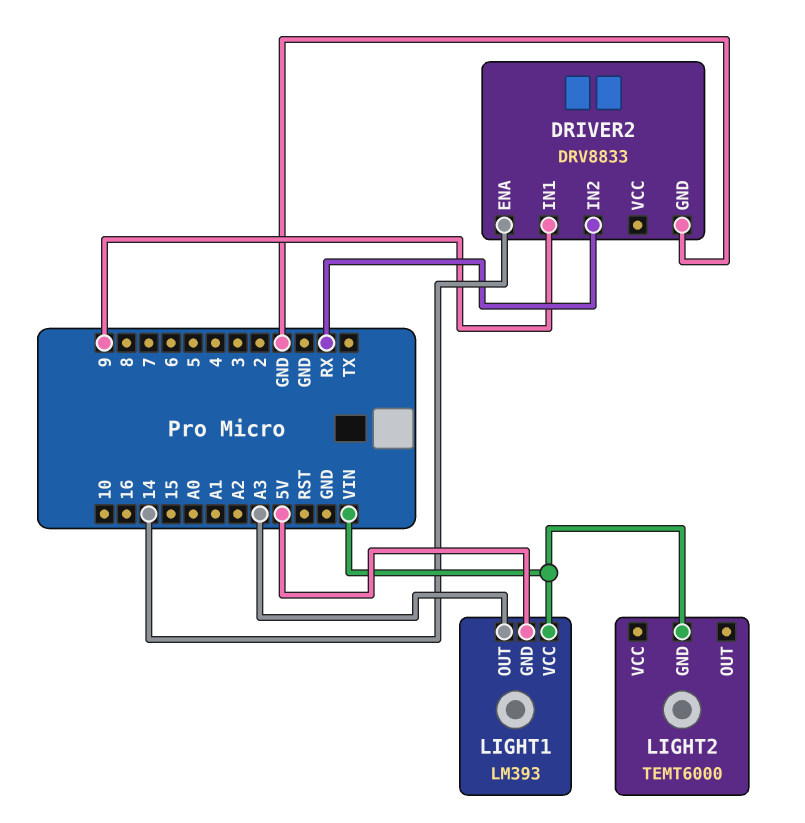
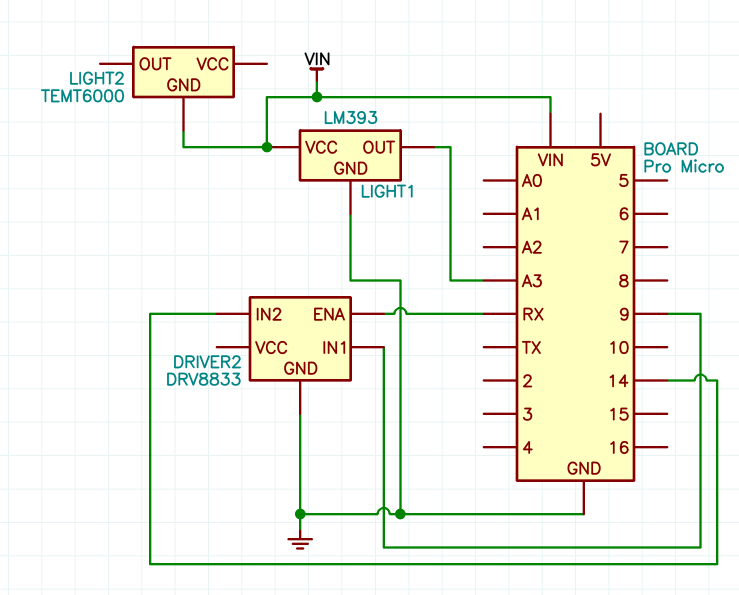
DRIVER2 pin ENA: 14 -> RX
DRIVER2 pin IN2: RX -> 14
LIGHT1 pin GND: 5V -> GND

